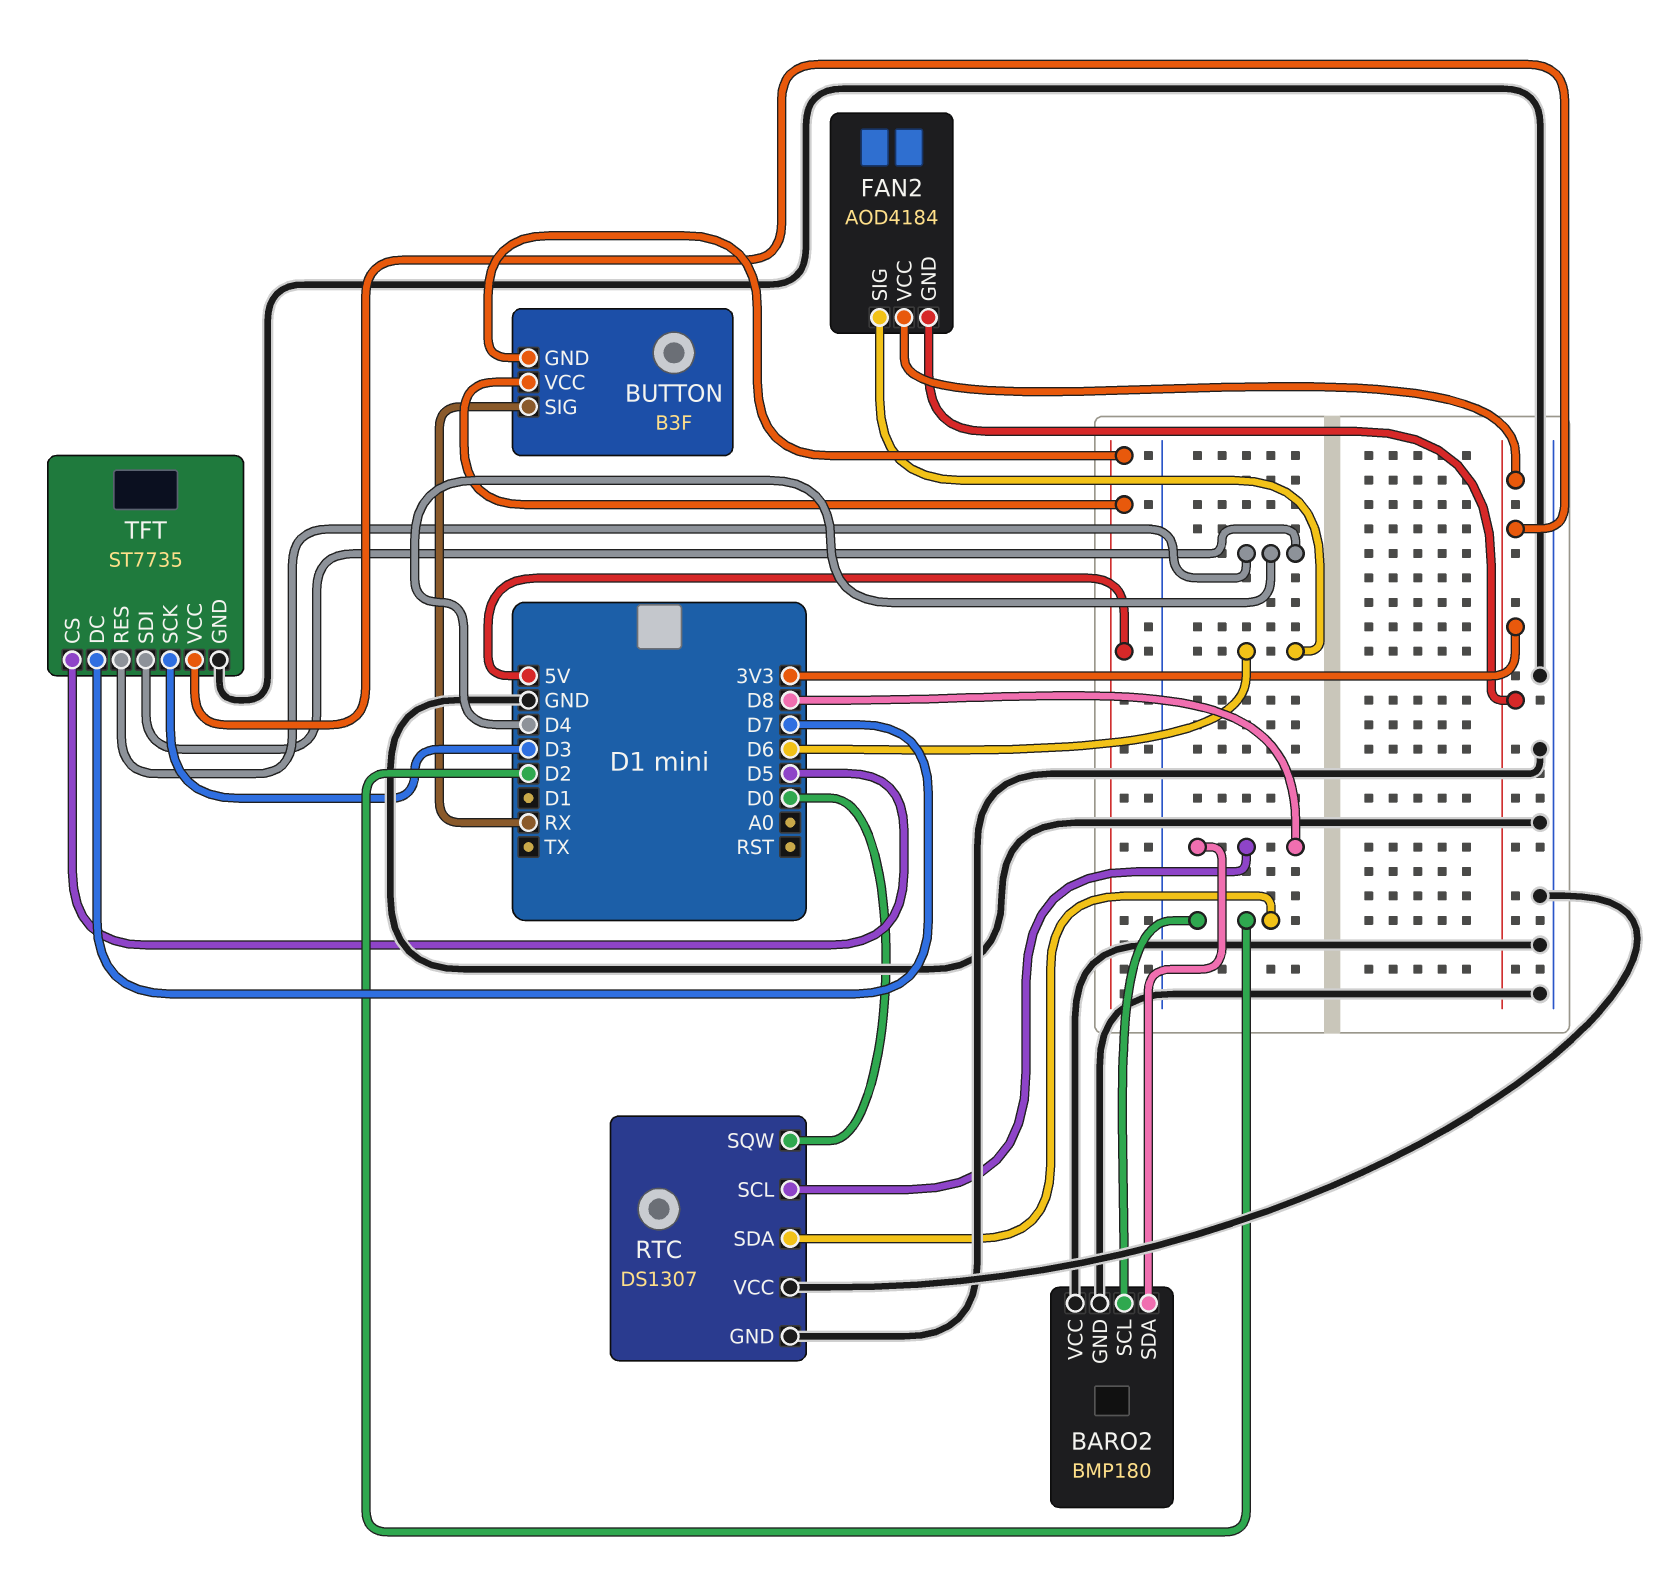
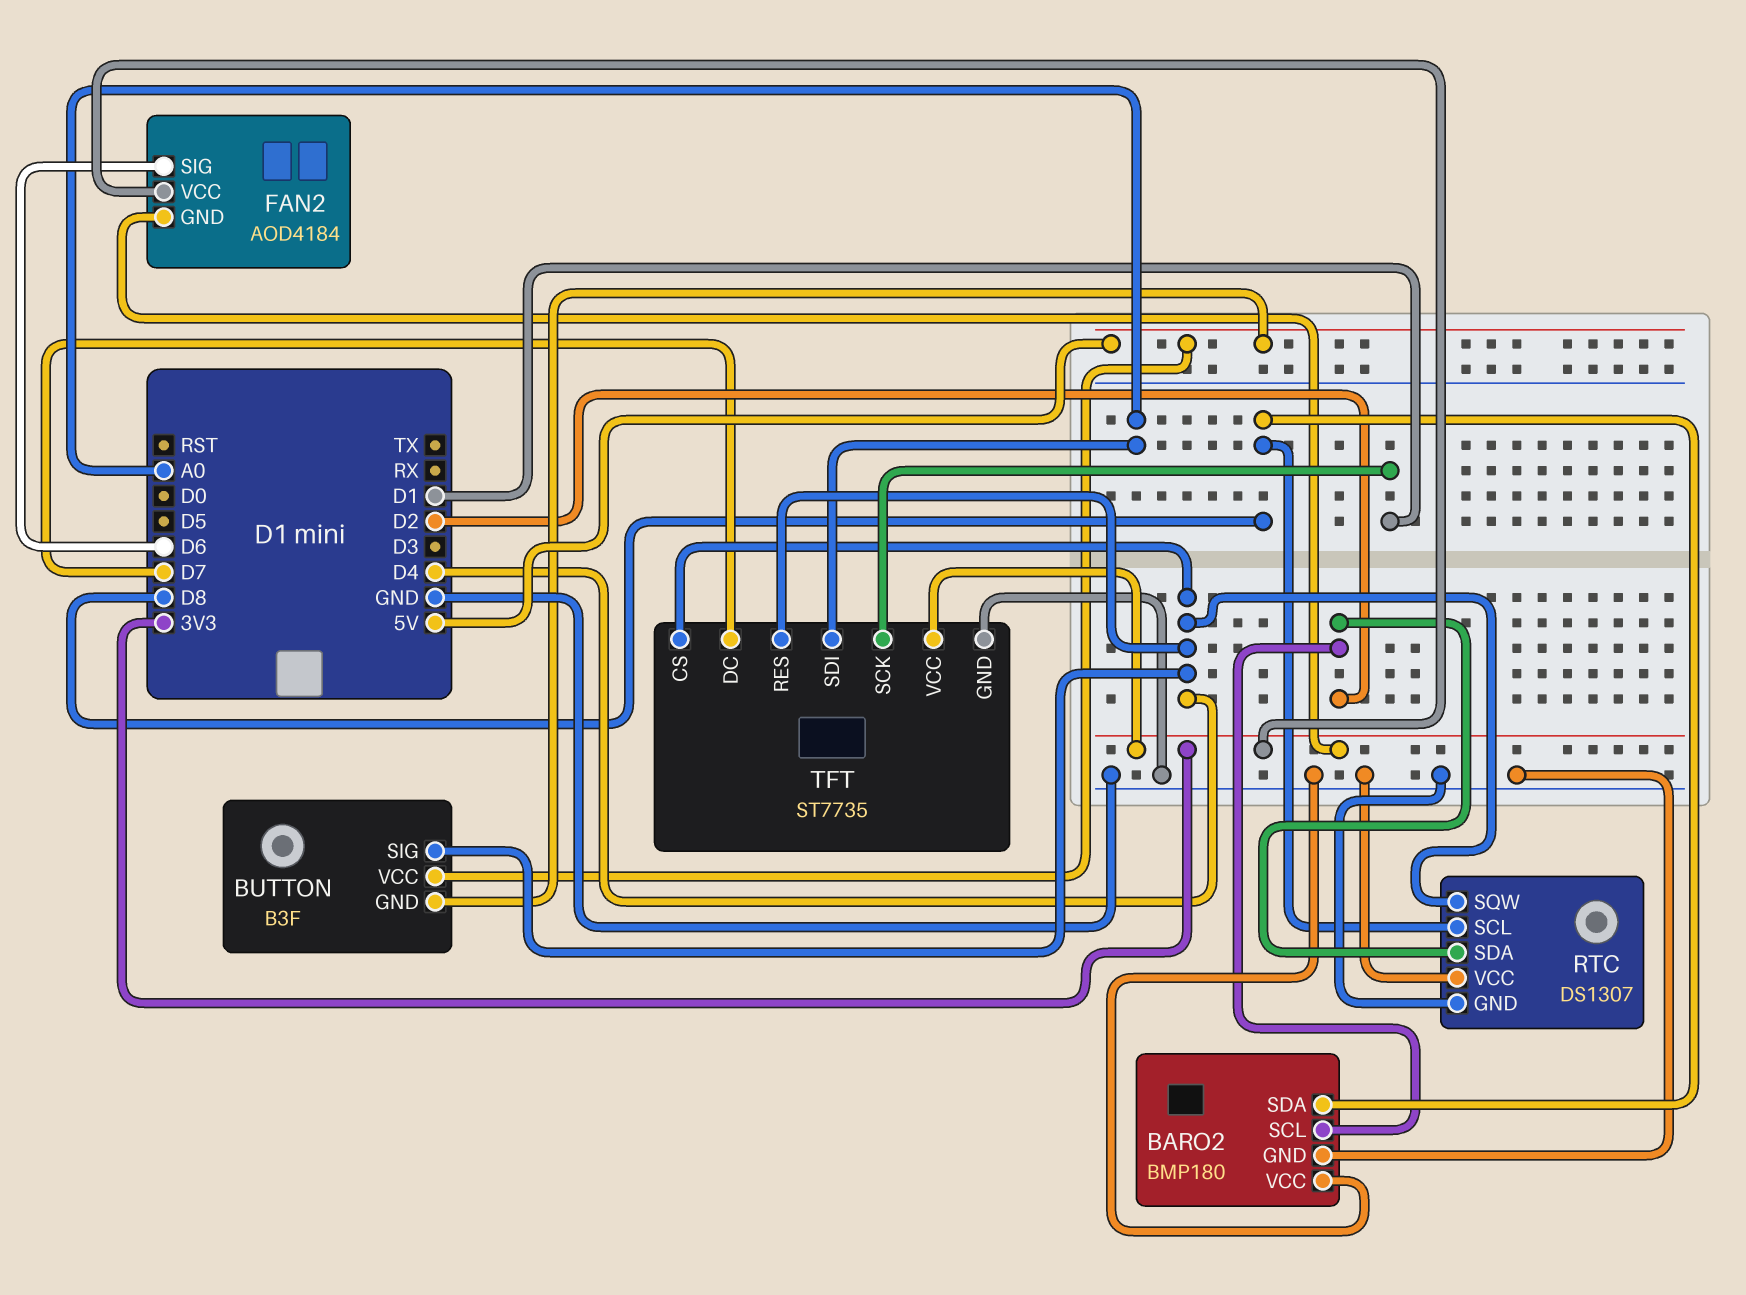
BUTTON pin SIG: RX -> D4
RTC pin SQW: D0 -> D4
TFT pin CS: D5 -> D4
TFT pin SCK: D3 -> D1
TFT pin SDI: D4 -> A0

